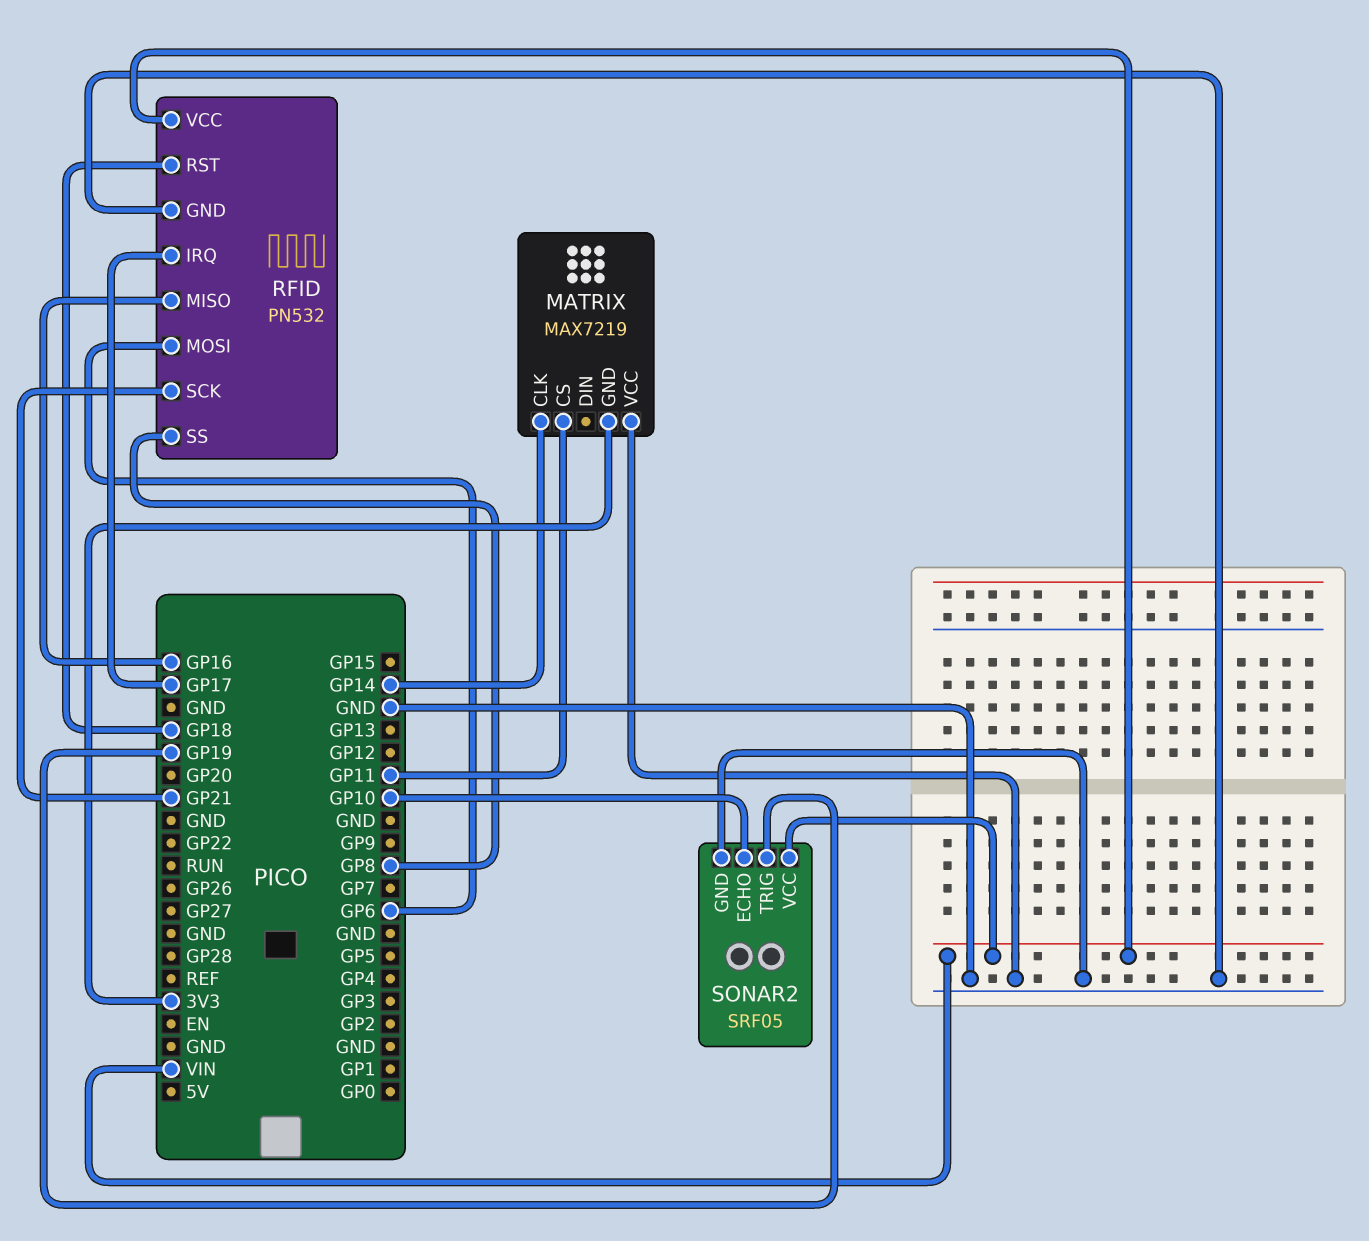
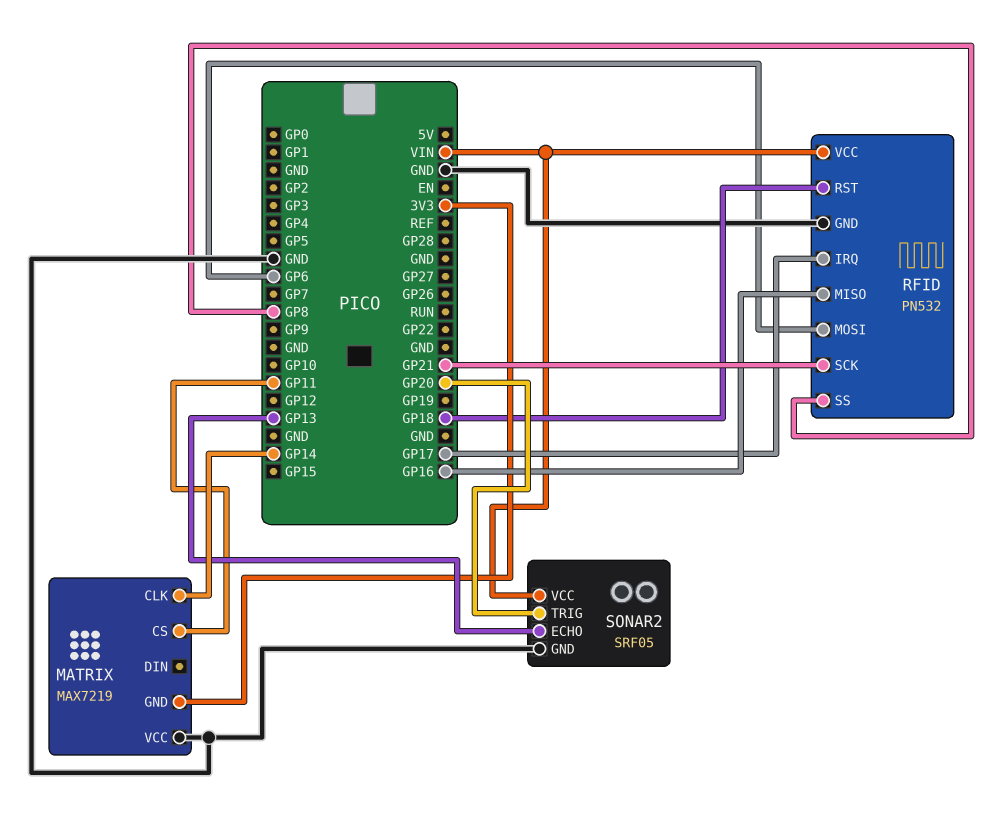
SONAR2 pin ECHO: GP10 -> GP13
SONAR2 pin TRIG: GP19 -> GP20

